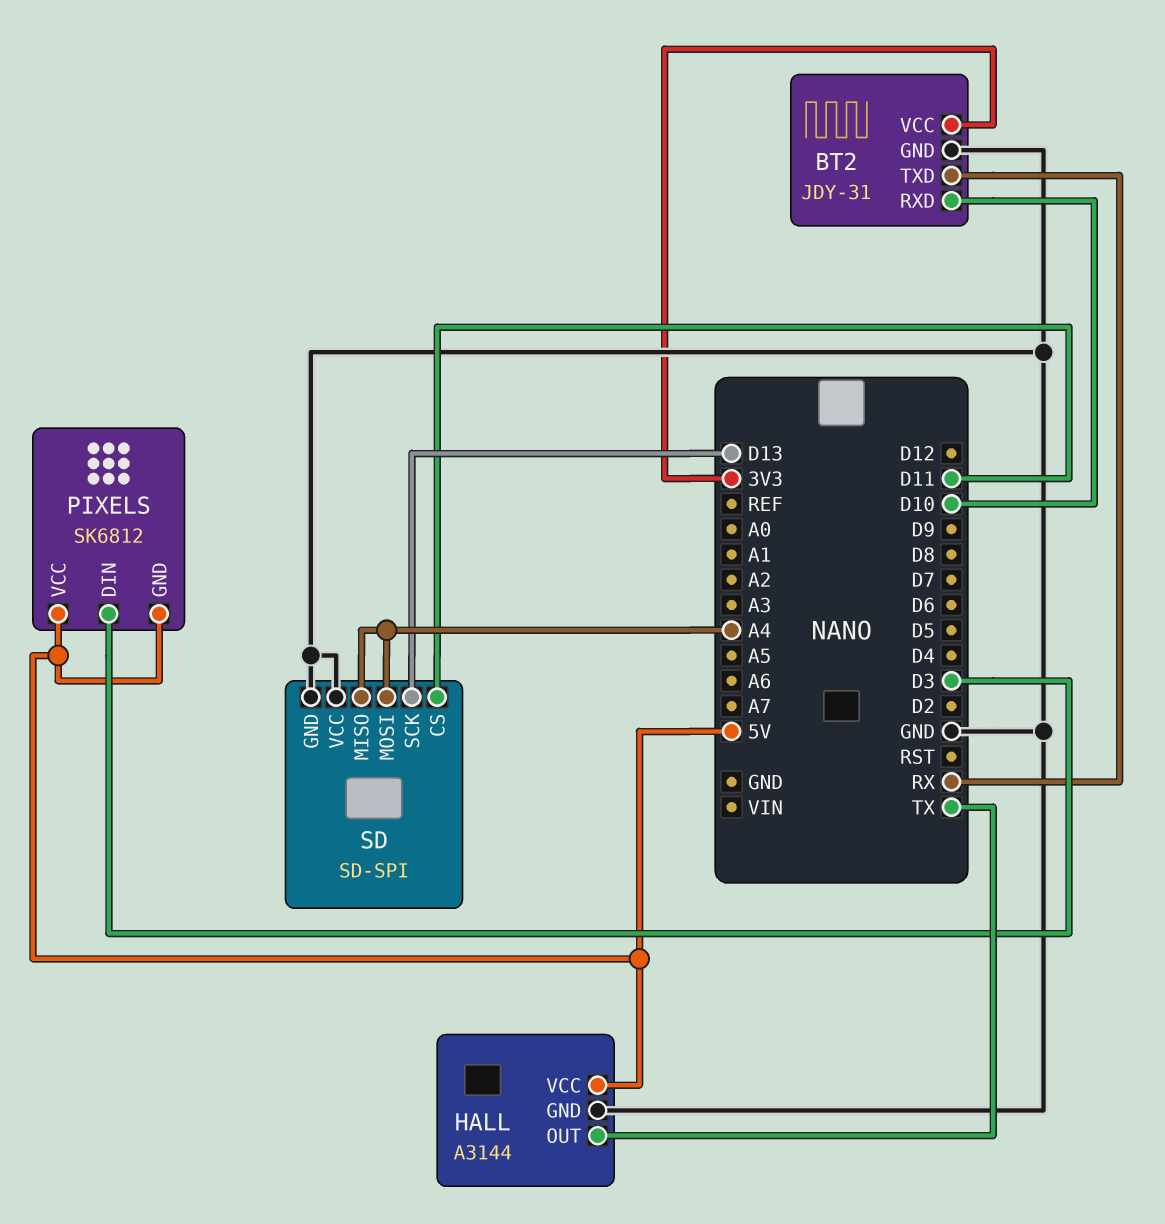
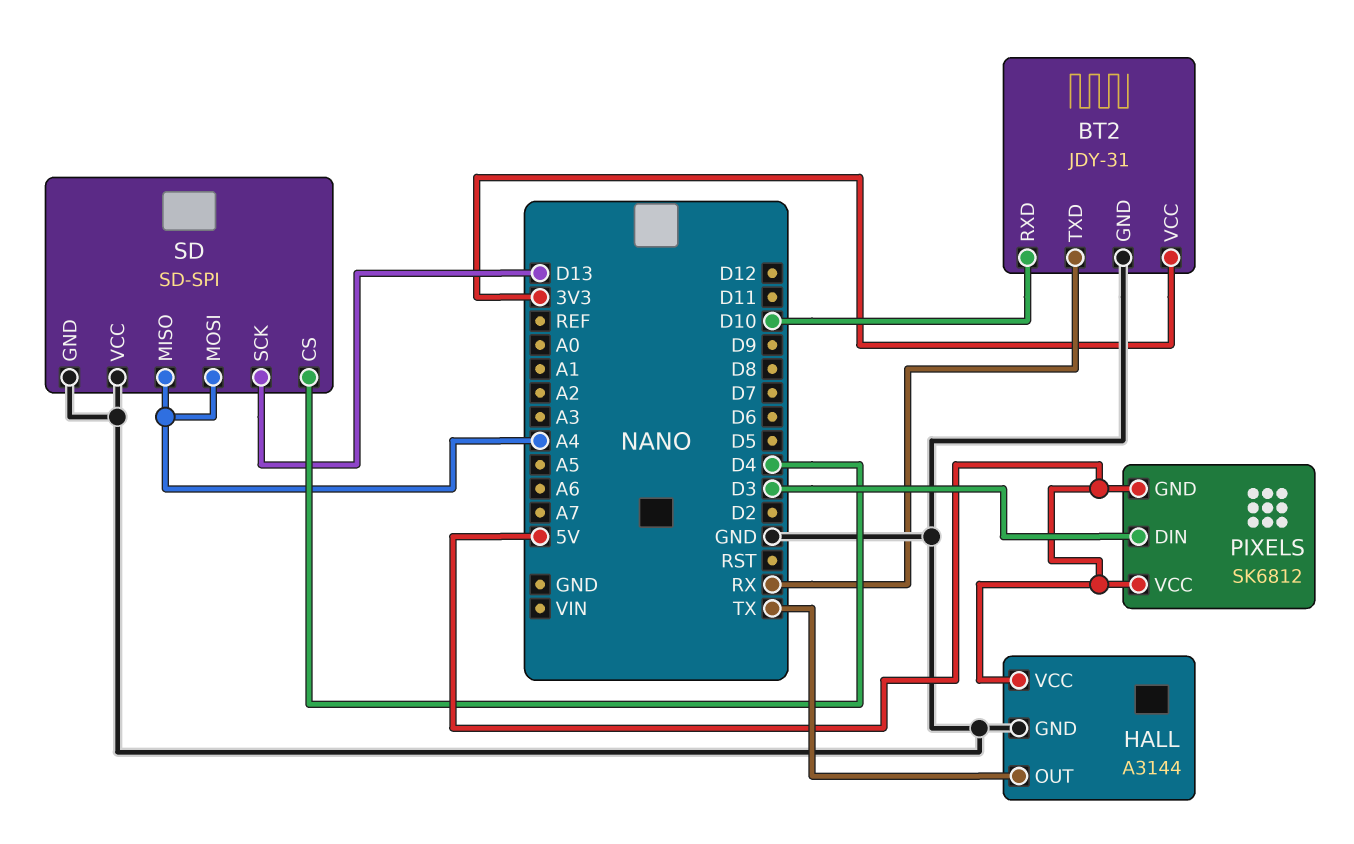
SD pin CS: D11 -> D4

